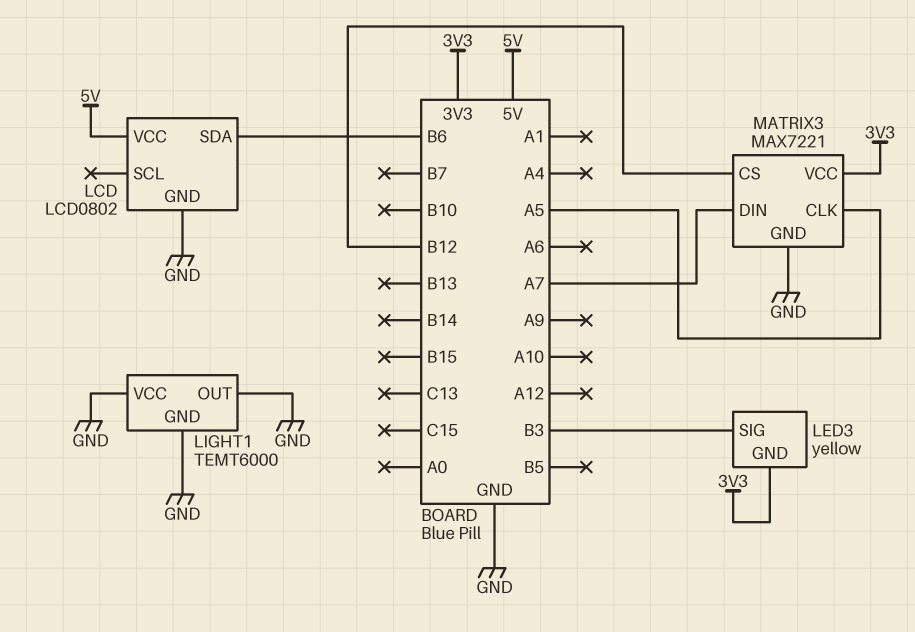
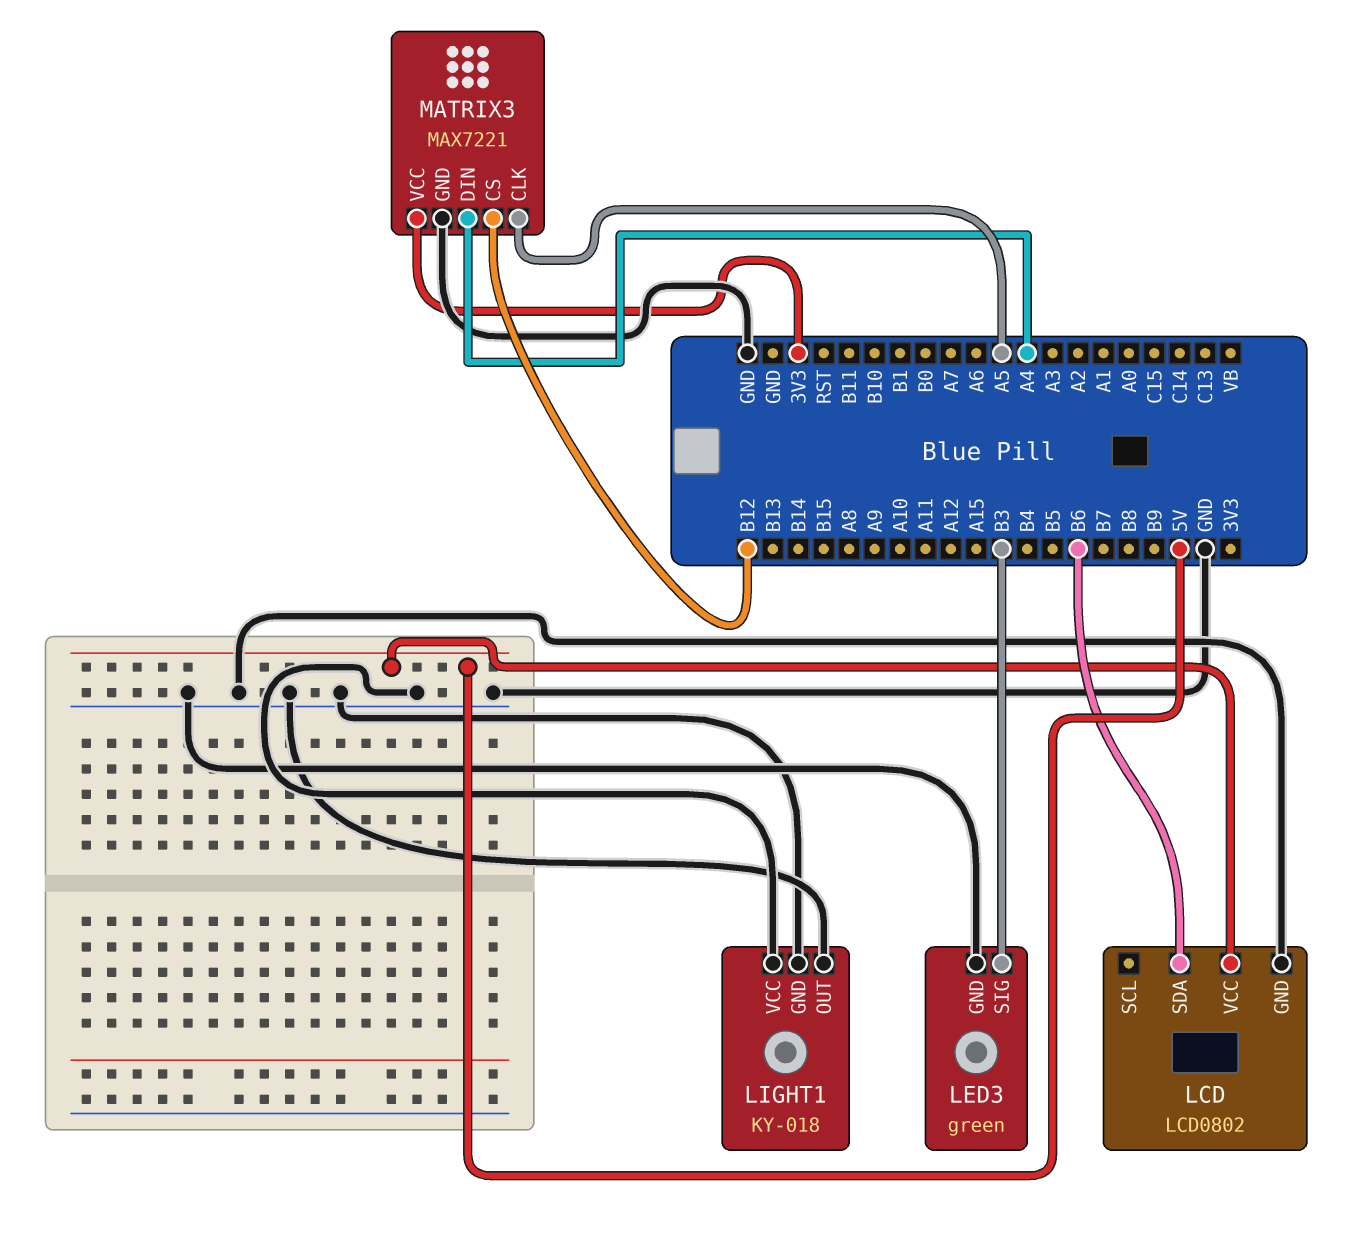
LED3: yellow -> green
LED3 pin GND: 3V3 -> GND
LIGHT1: TEMT6000 -> KY-018
MATRIX3 pin DIN: A7 -> A4

